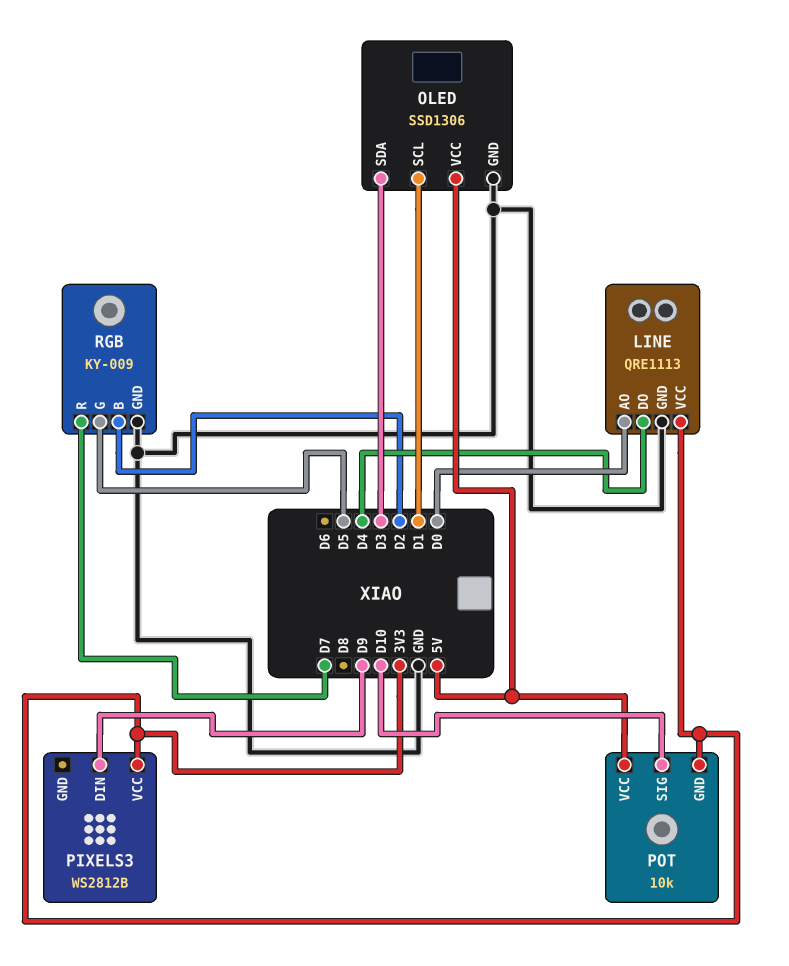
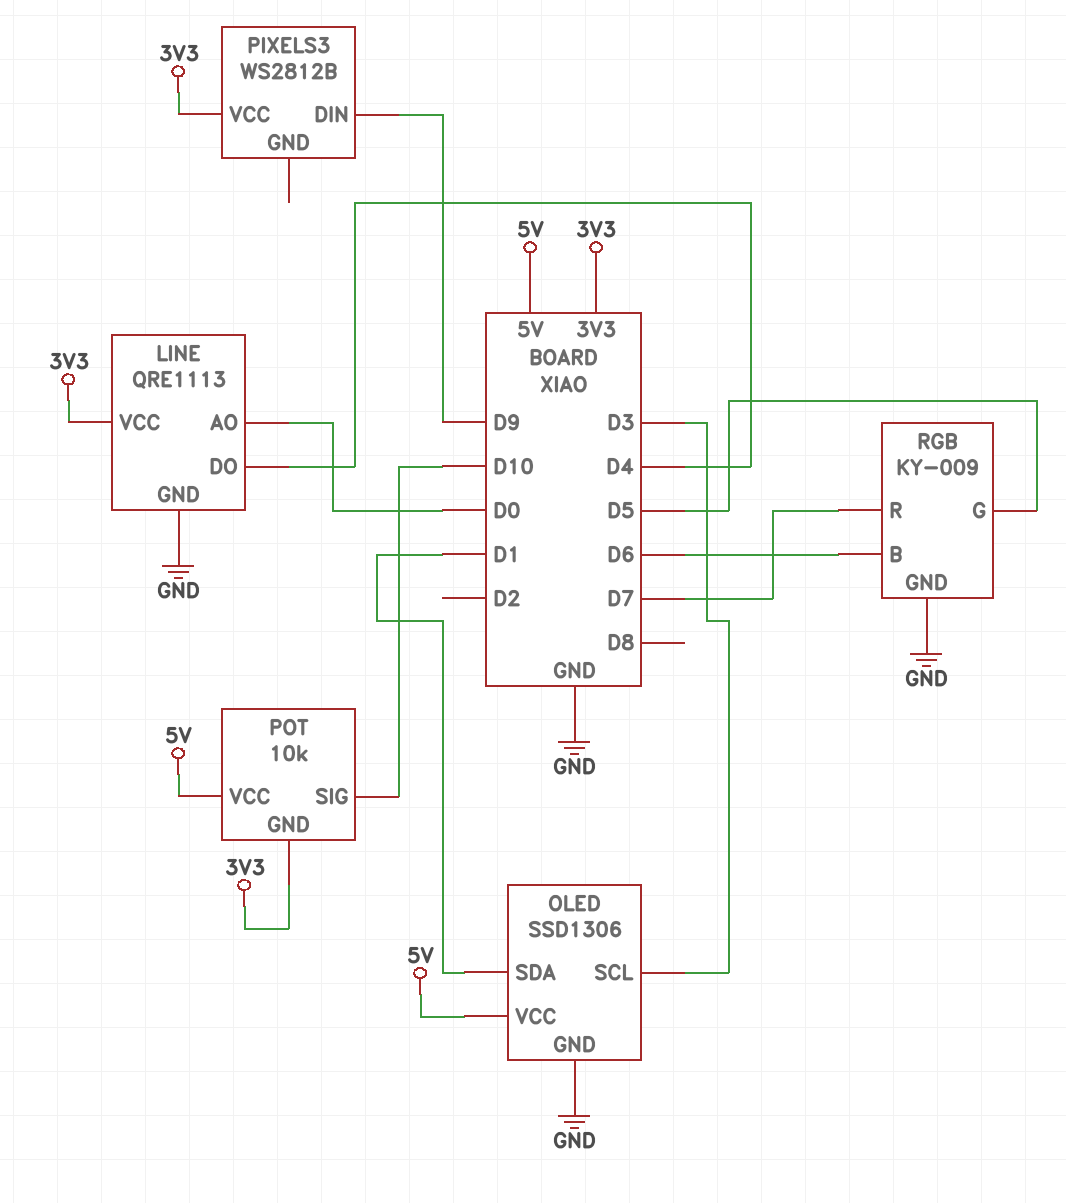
OLED pin SCL: D1 -> D3
OLED pin SDA: D3 -> D1
RGB pin B: D2 -> D6

